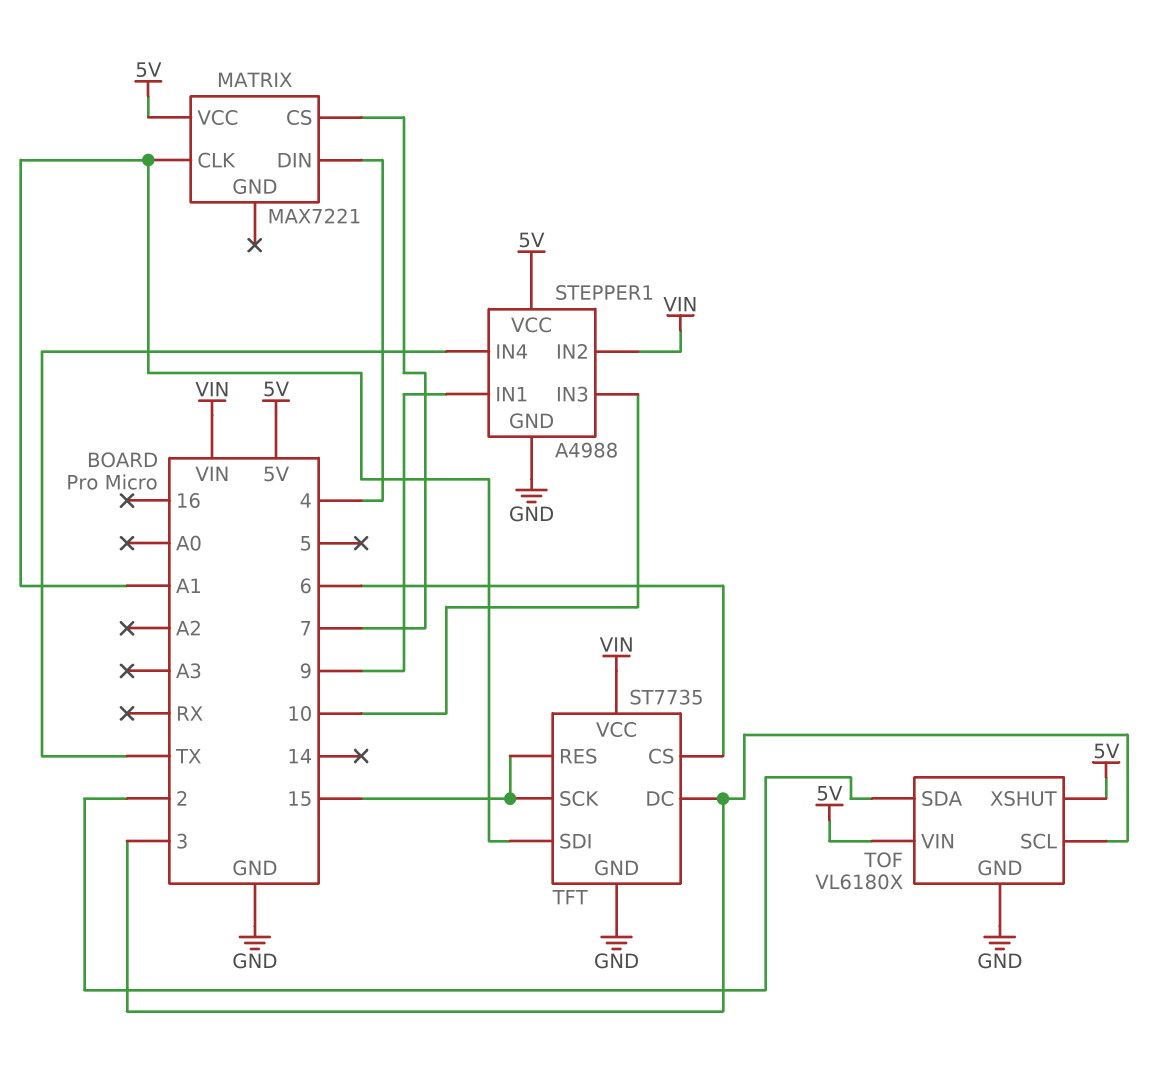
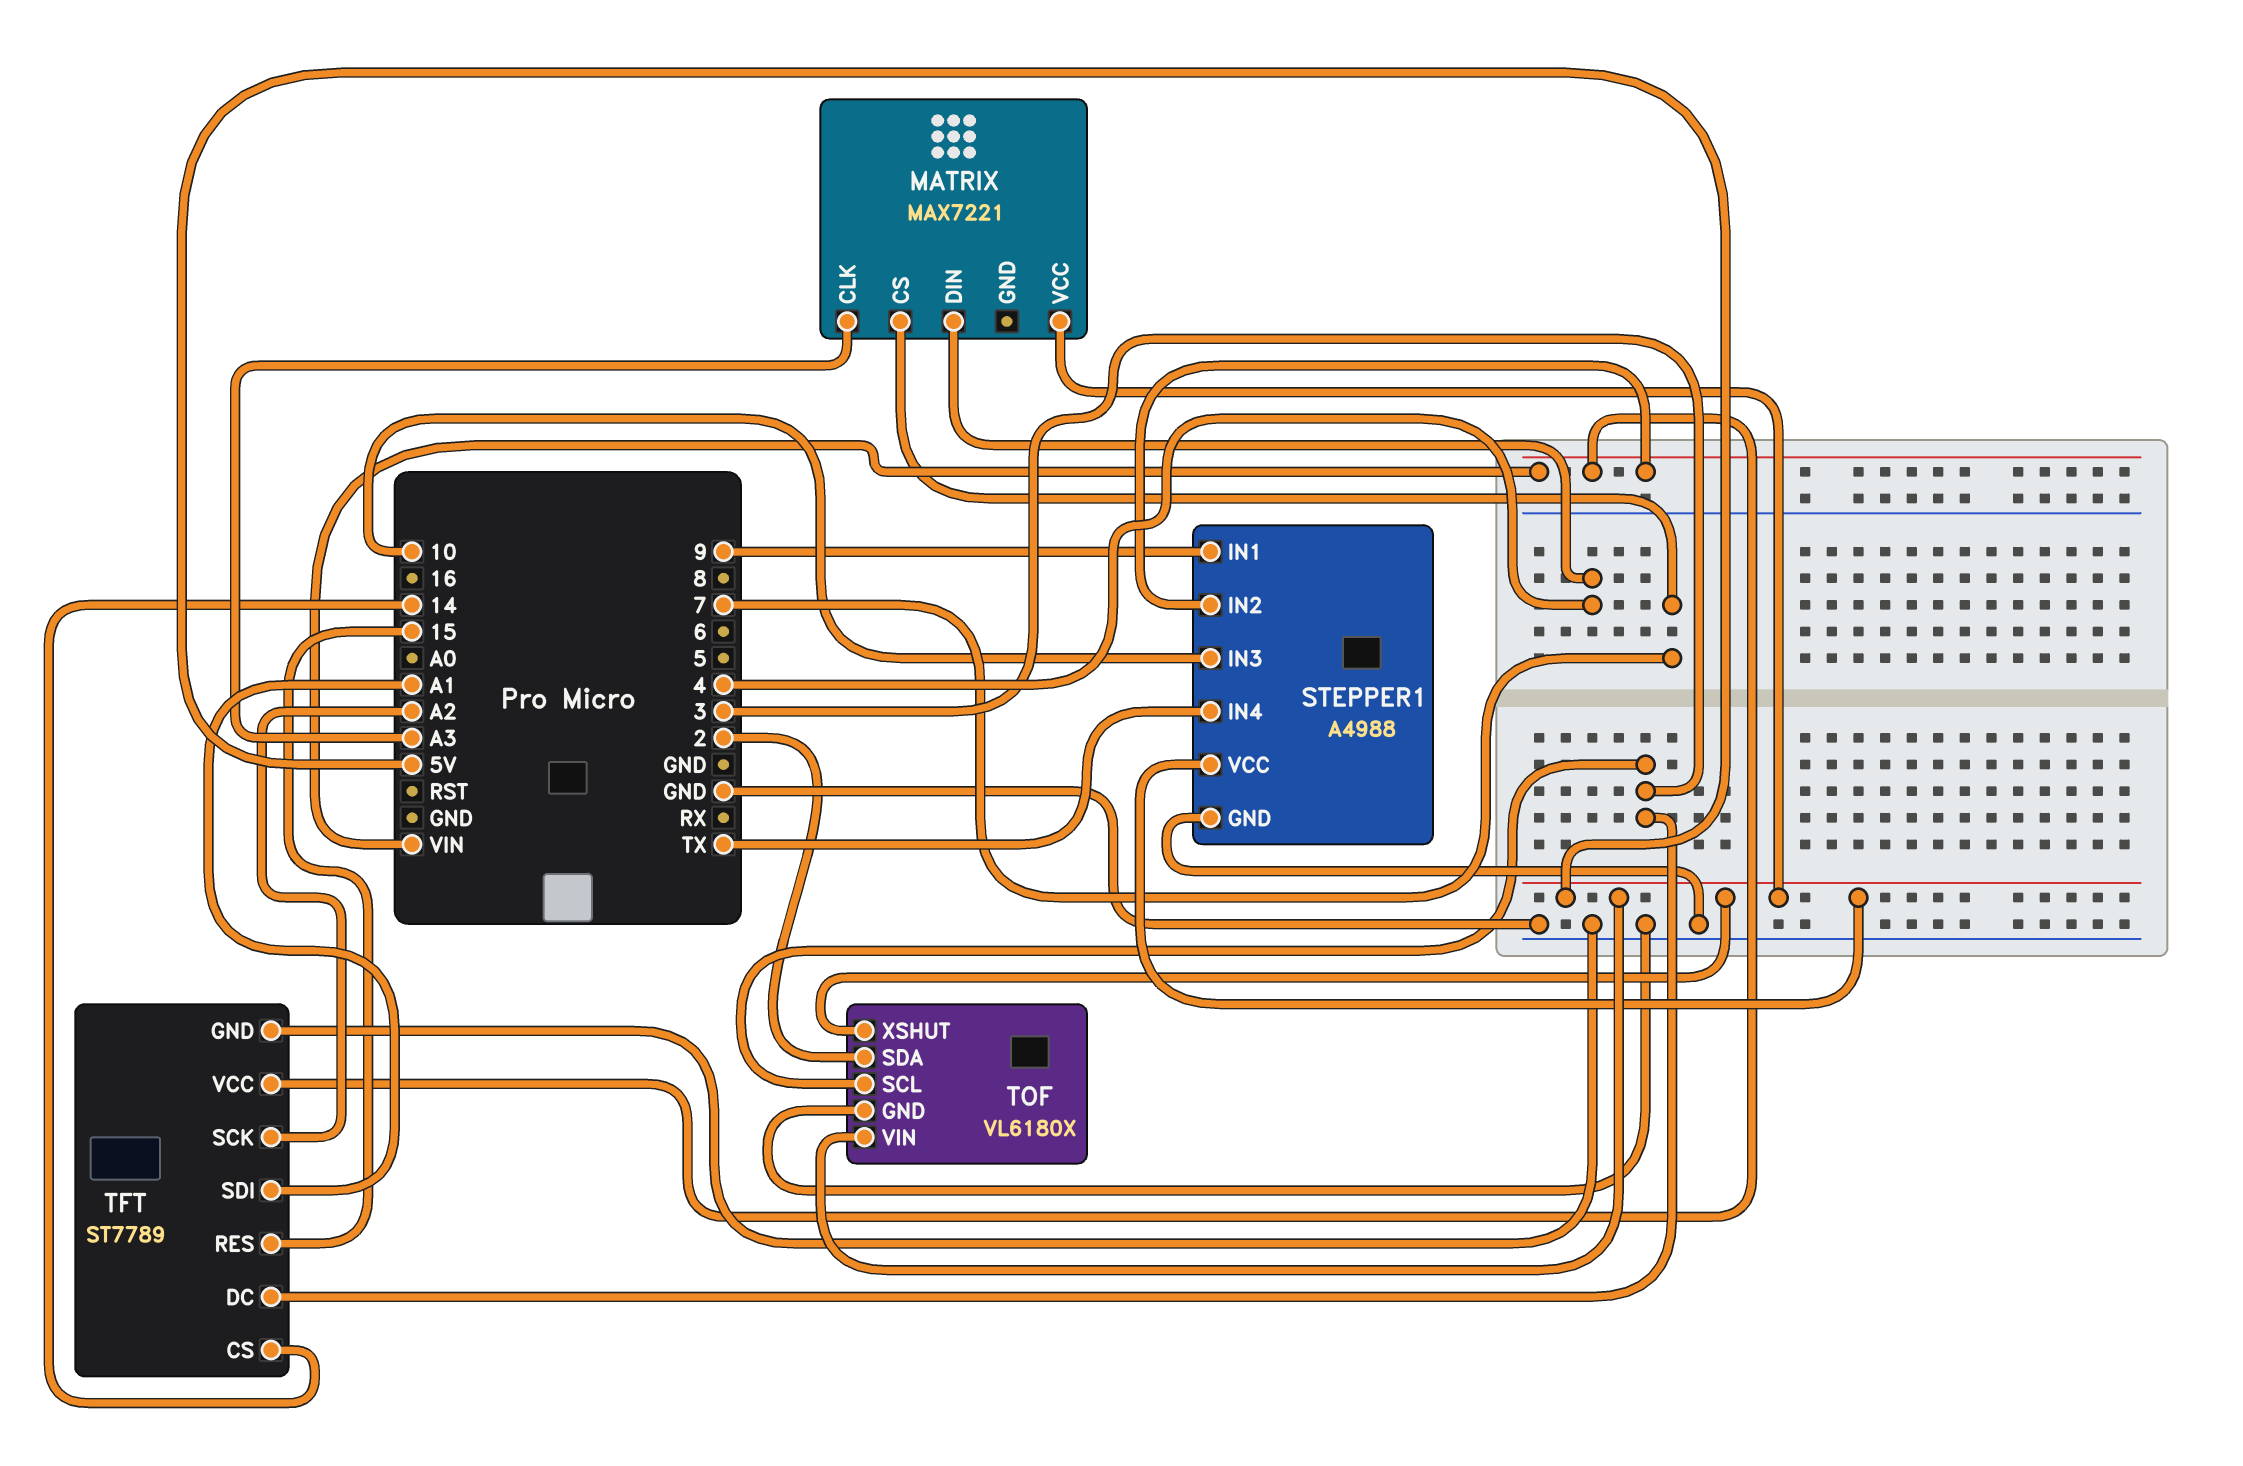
MATRIX pin CLK: A1 -> A3
TFT: ST7735 -> ST7789
TFT pin CS: 6 -> 14
TFT pin SCK: 15 -> A2

